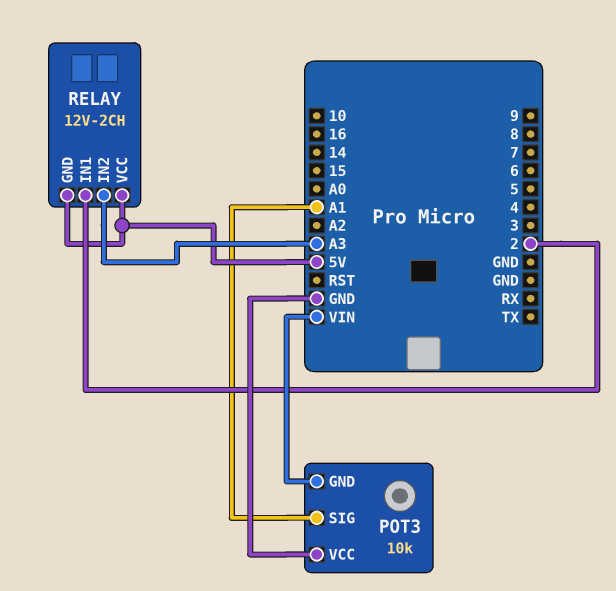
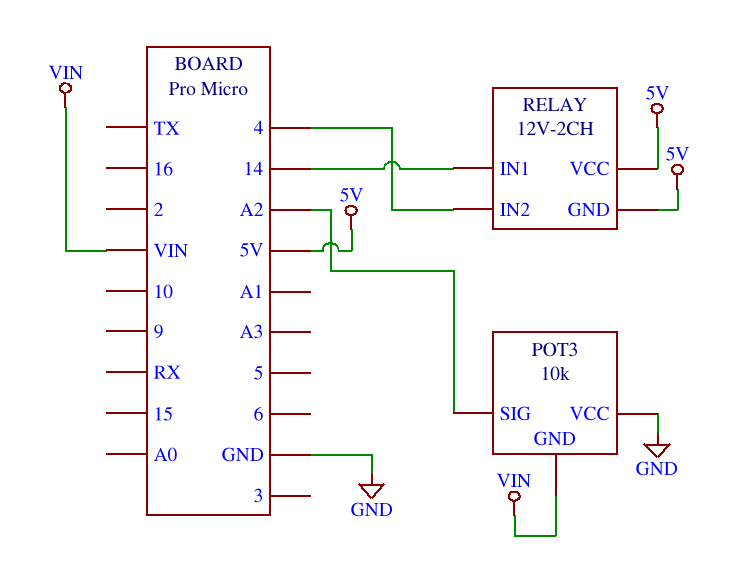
POT3 pin SIG: A1 -> A2
RELAY pin IN1: 2 -> 14
RELAY pin IN2: A3 -> 4

